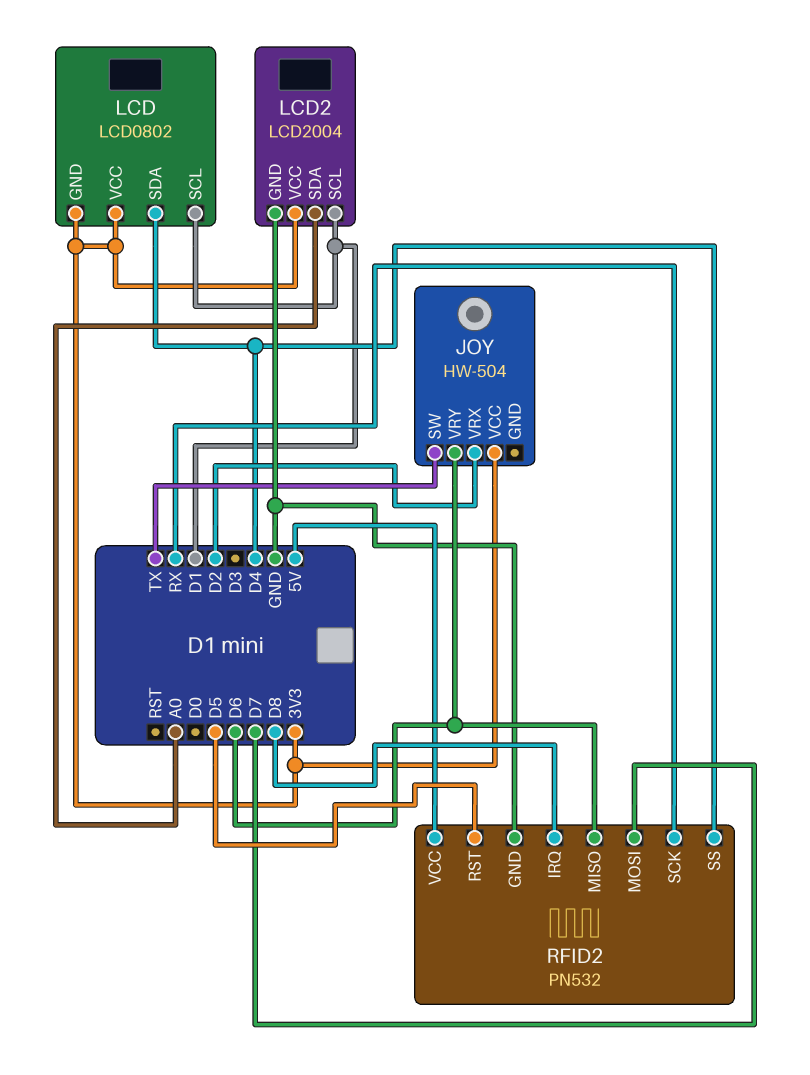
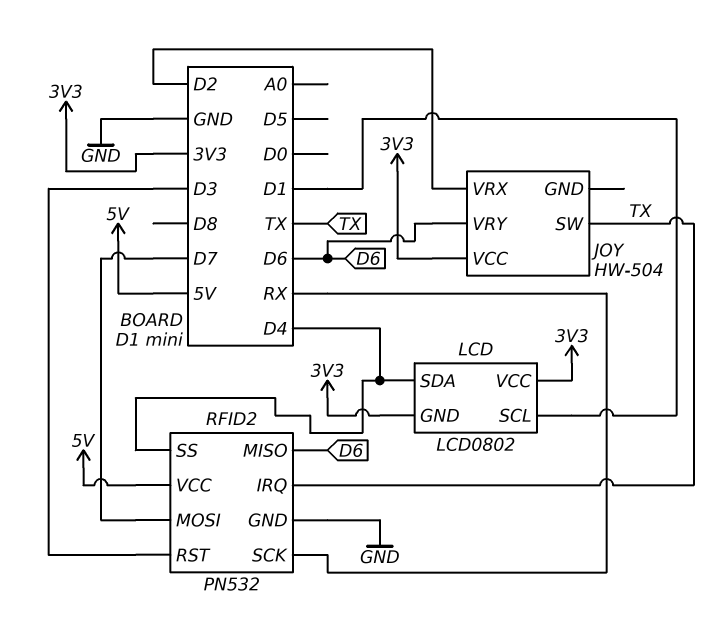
LCD2: LCD2004 -> none
LCD2 pin GND: GND -> none
LCD2 pin SCL: D1 -> none
LCD2 pin SDA: A0 -> none
LCD2 pin VCC: 3V3 -> none
RFID2 pin IRQ: D8 -> TX
RFID2 pin RST: D5 -> D3

